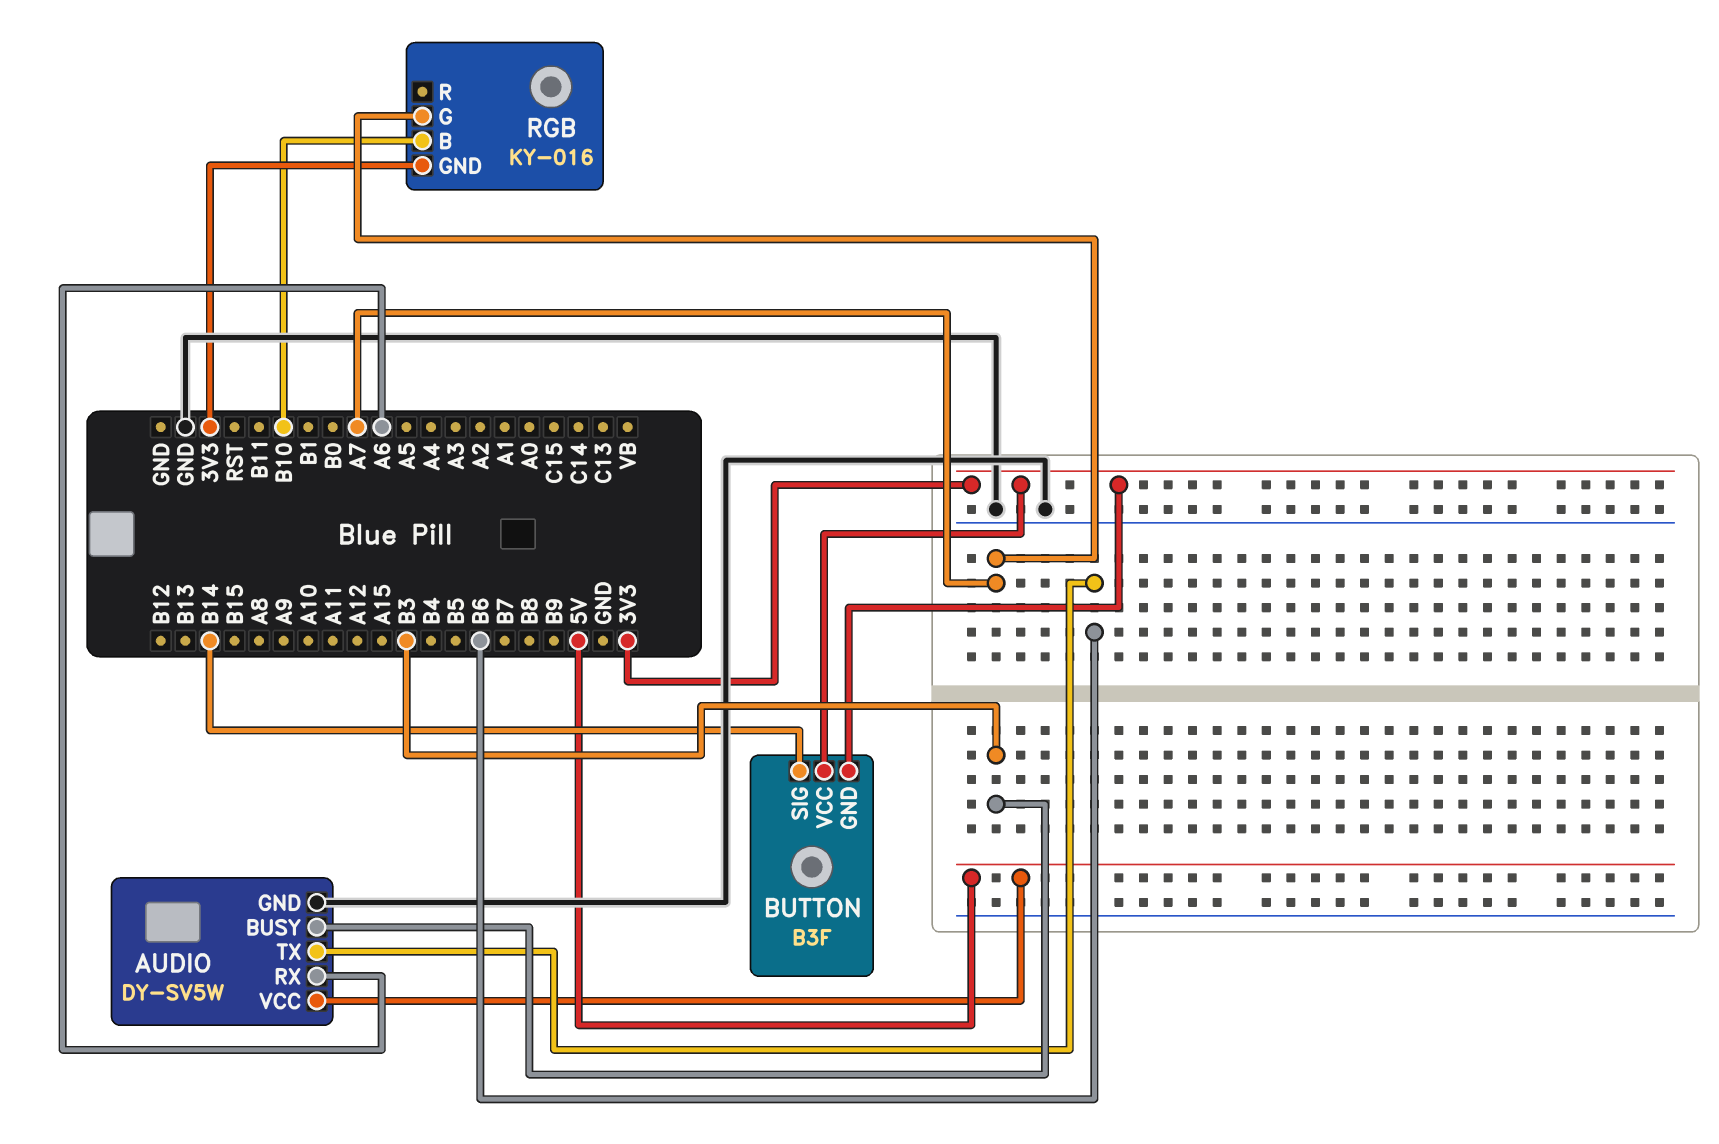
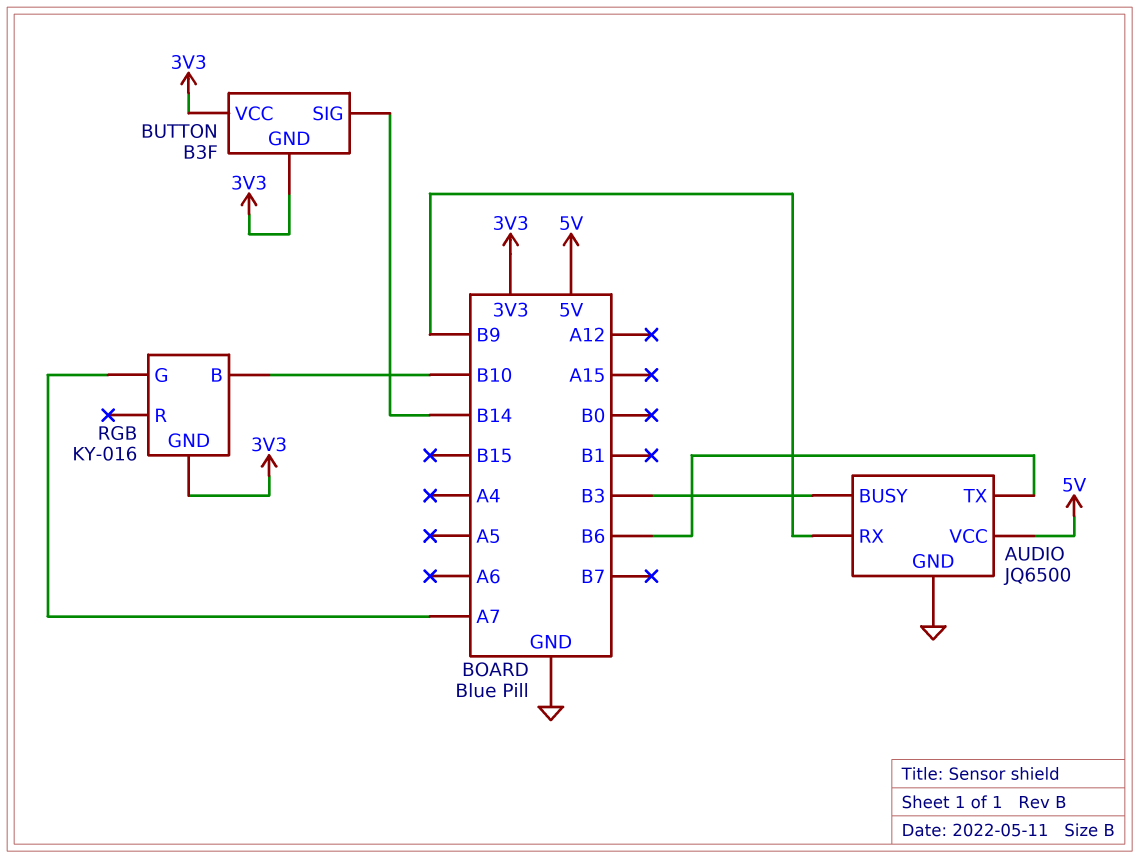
AUDIO: DY-SV5W -> JQ6500
AUDIO pin RX: A6 -> B9

